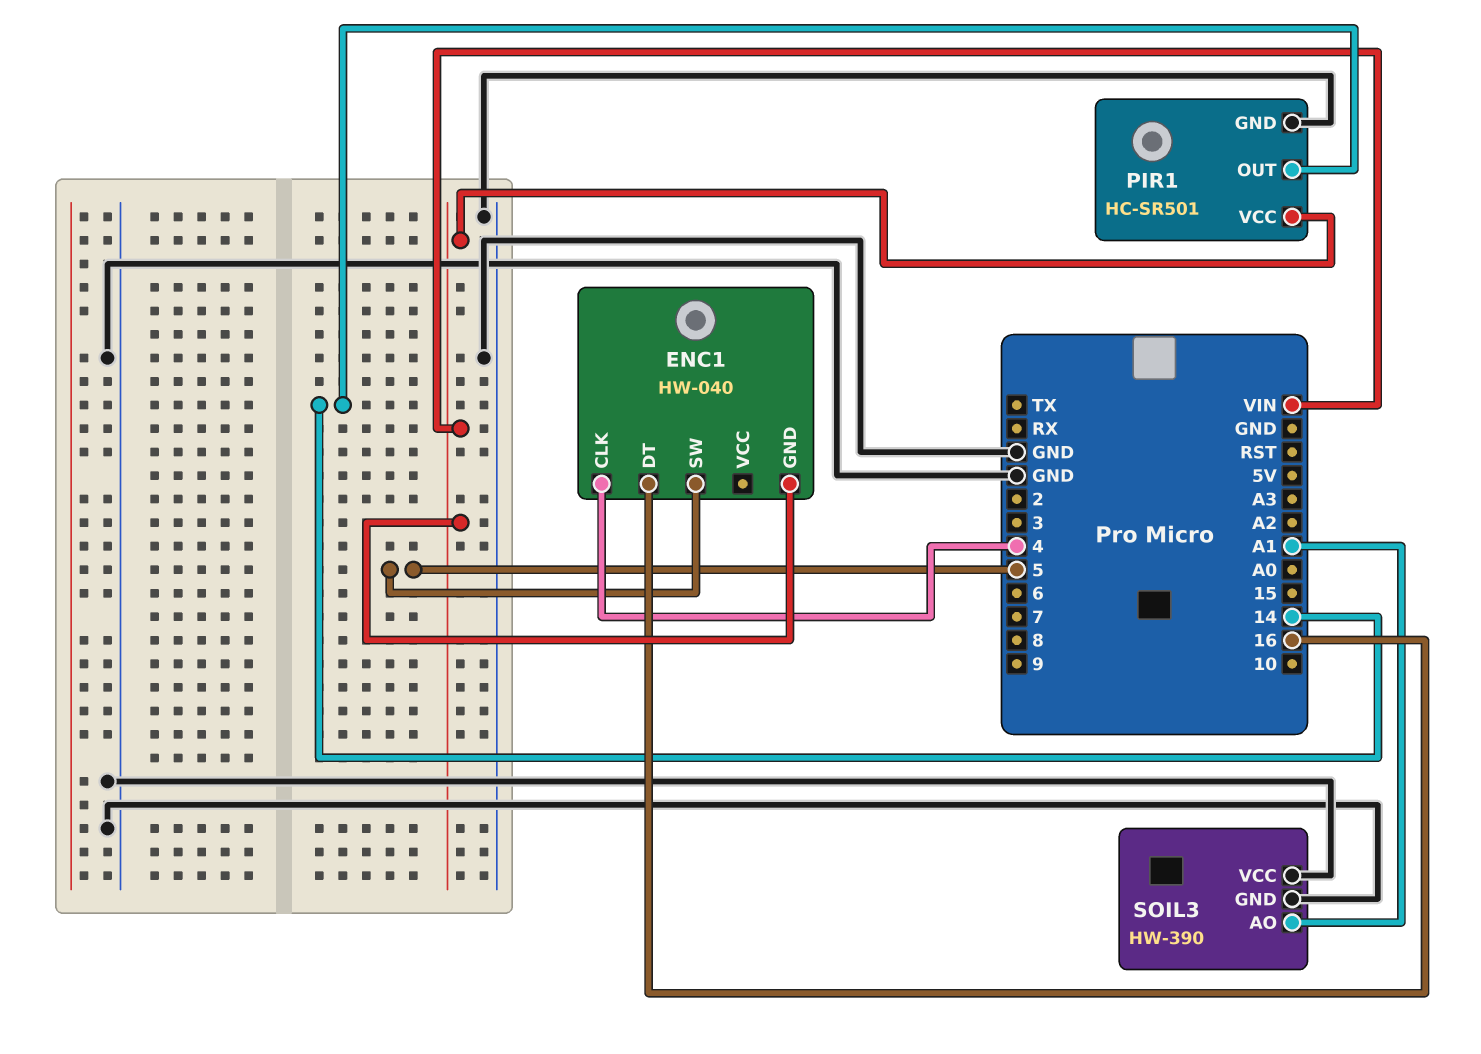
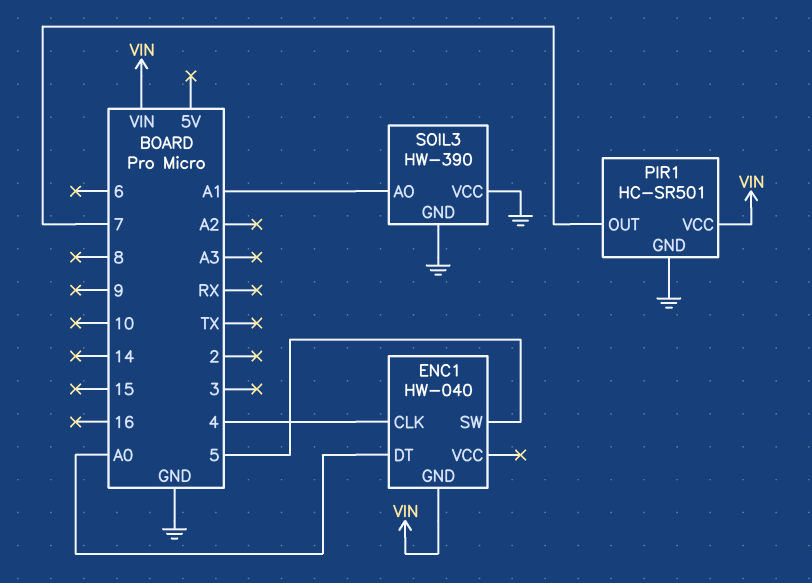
ENC1 pin DT: 16 -> A0
PIR1 pin OUT: 14 -> 7

